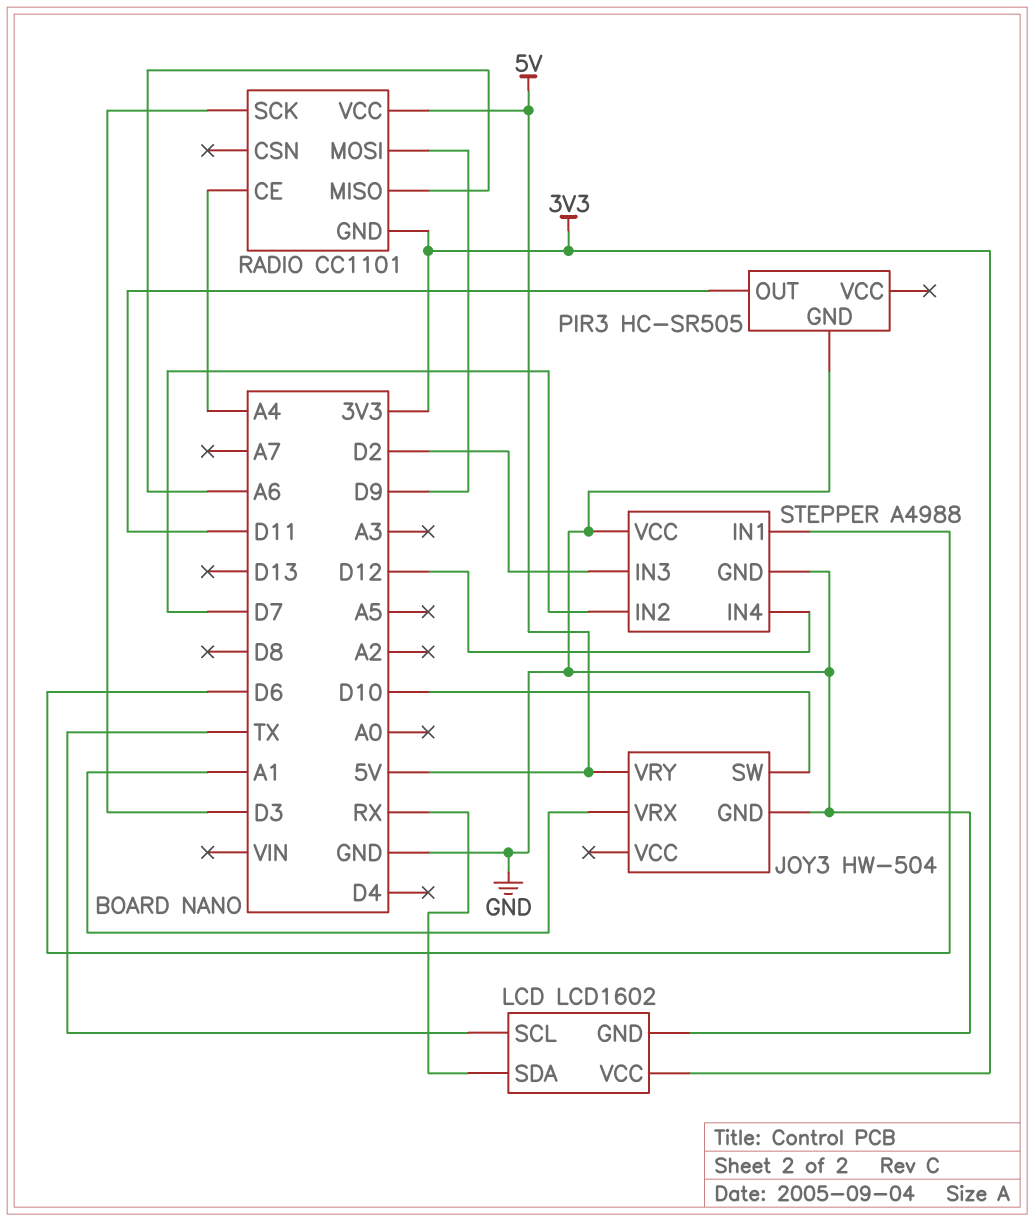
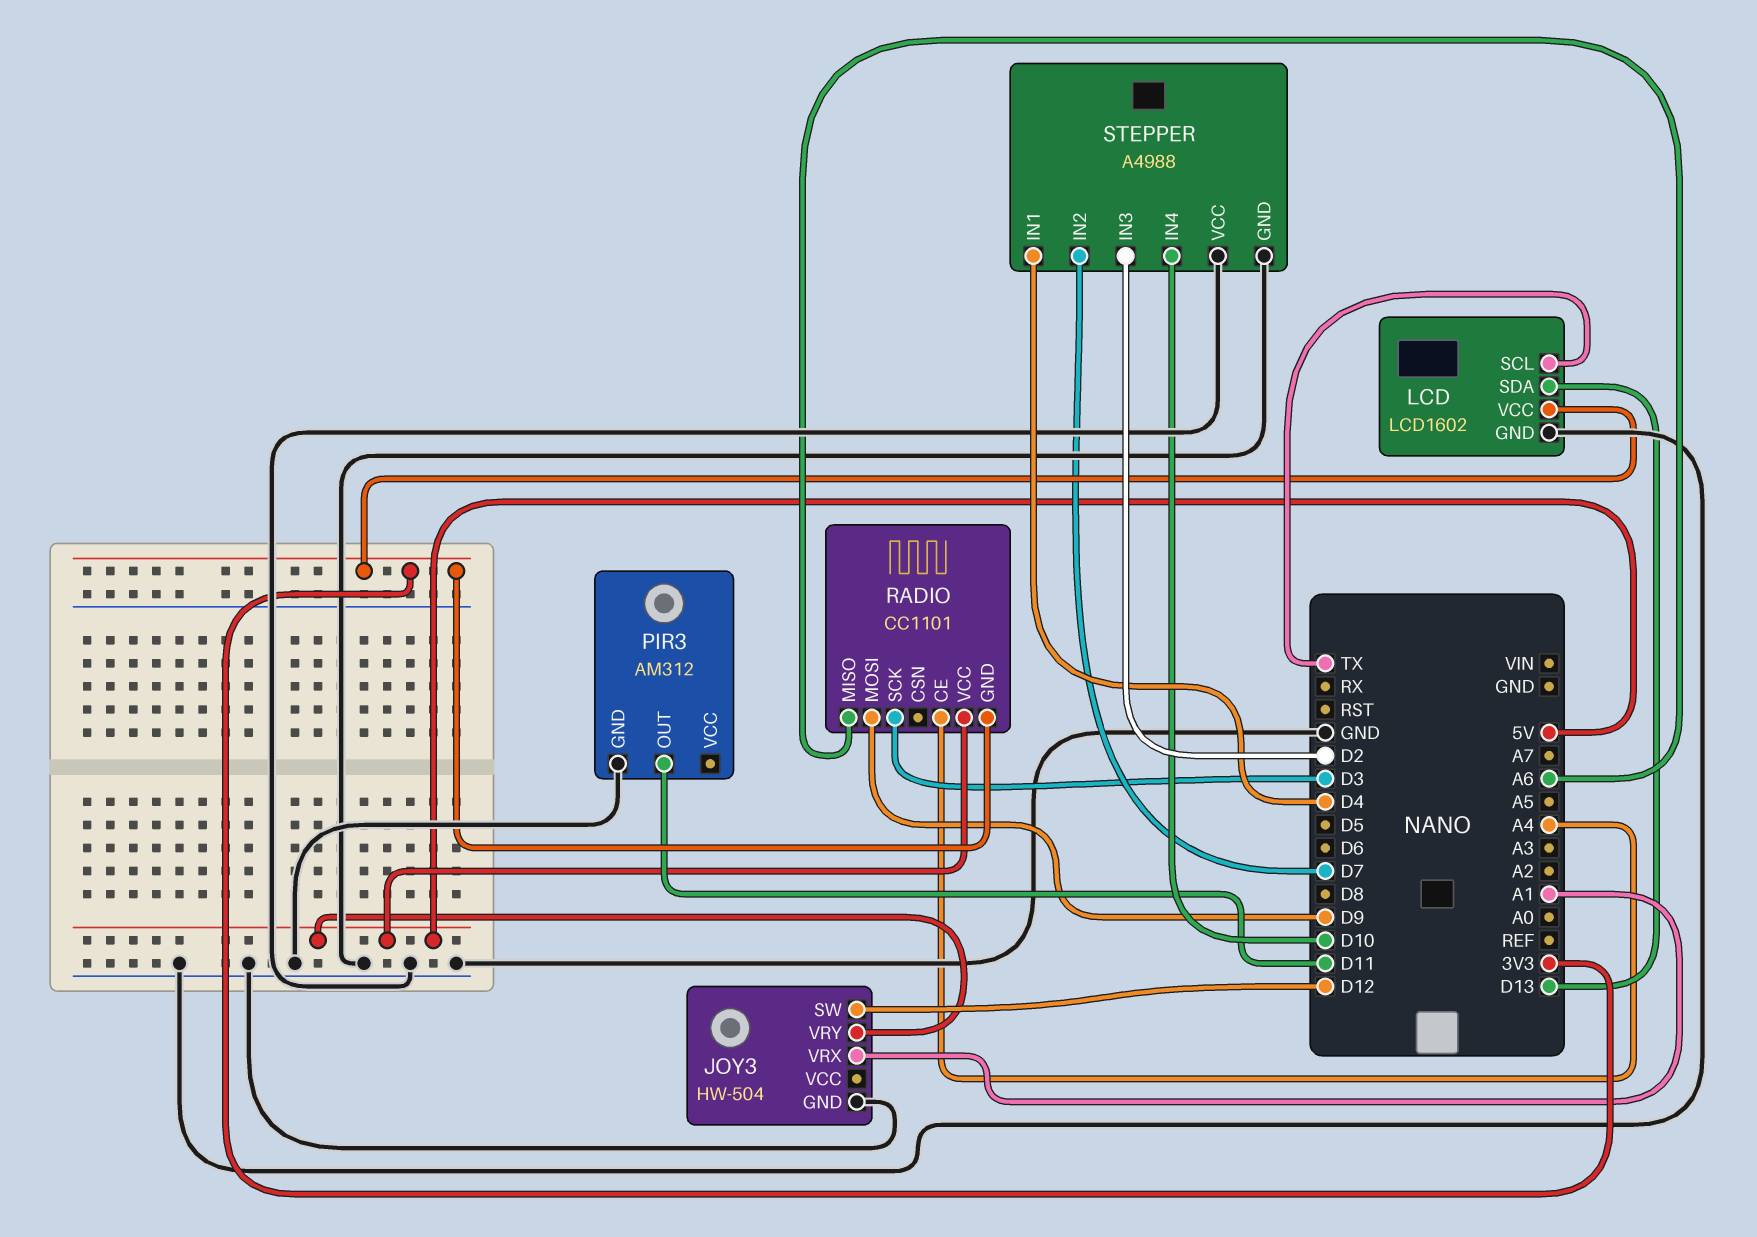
JOY3 pin SW: D10 -> D12
LCD pin SDA: RX -> D13
PIR3: HC-SR505 -> AM312
STEPPER pin IN1: D6 -> D4
STEPPER pin IN4: D12 -> D10

